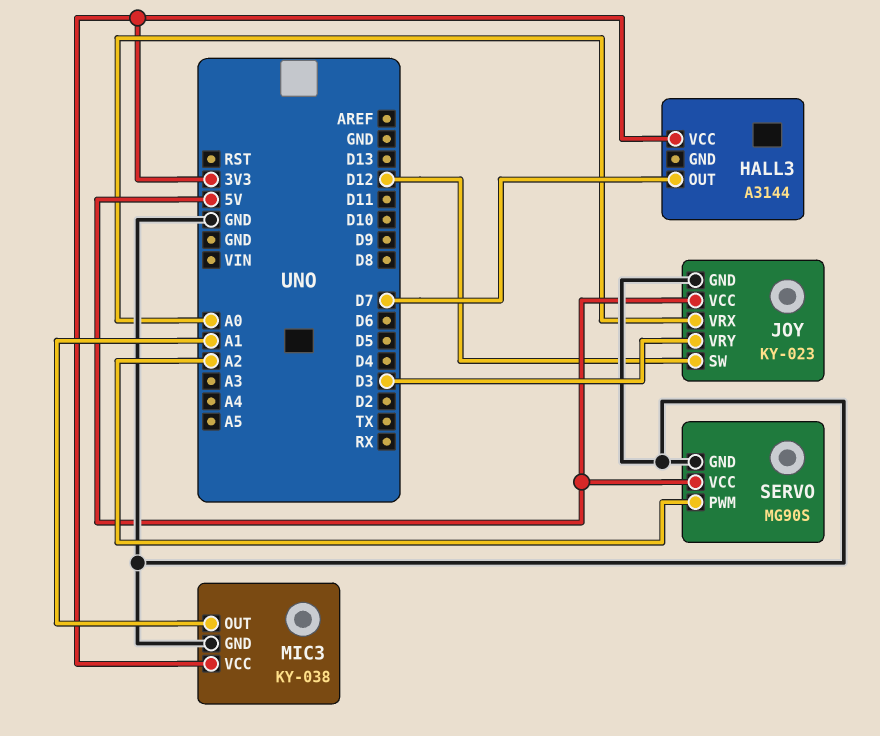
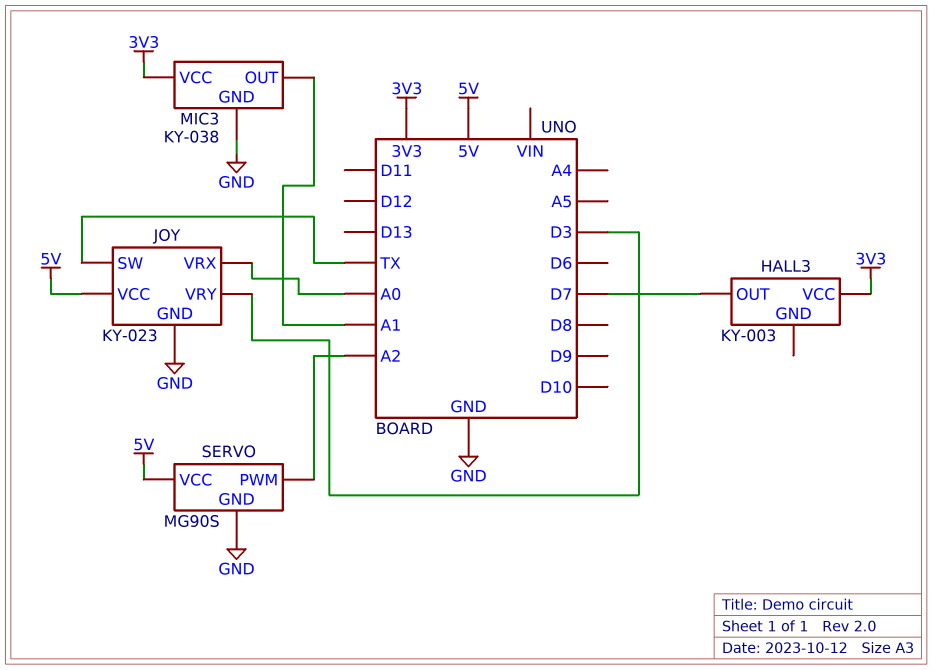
HALL3: A3144 -> KY-003
JOY pin SW: D12 -> TX

